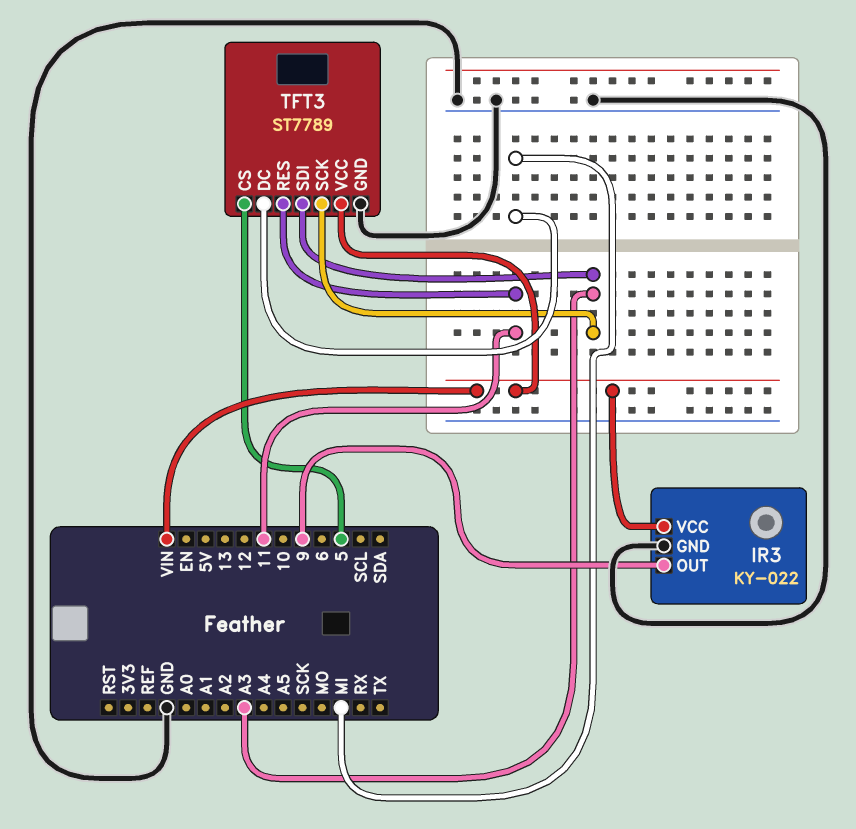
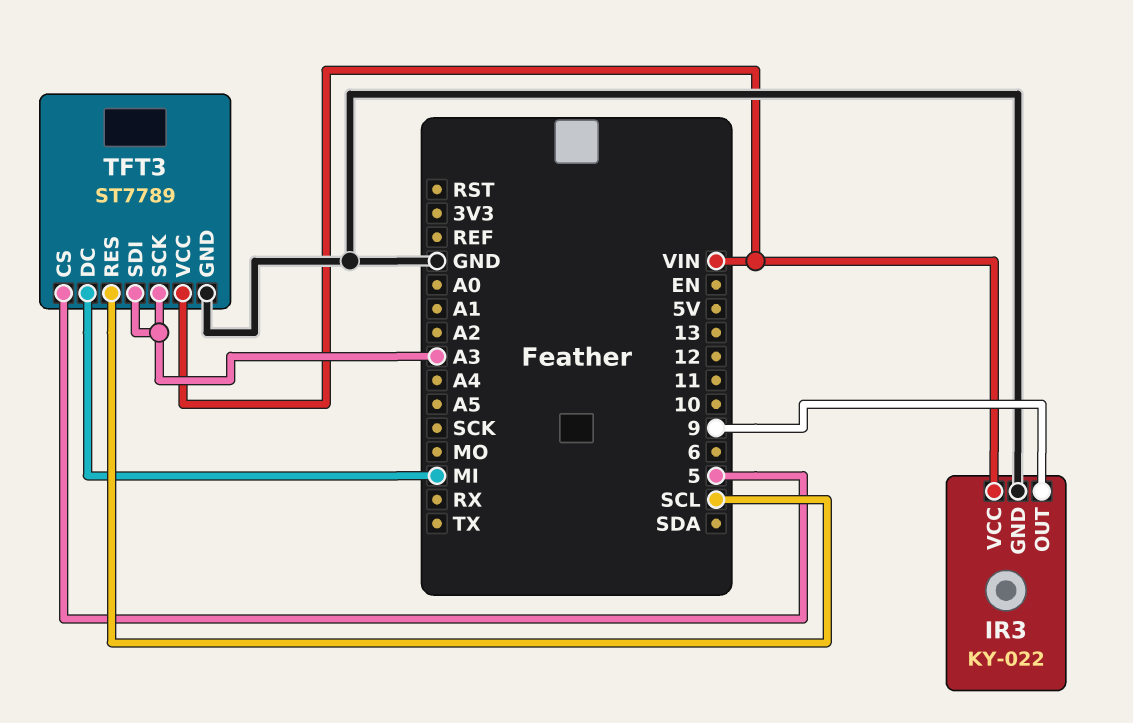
TFT3 pin RES: 11 -> SCL

